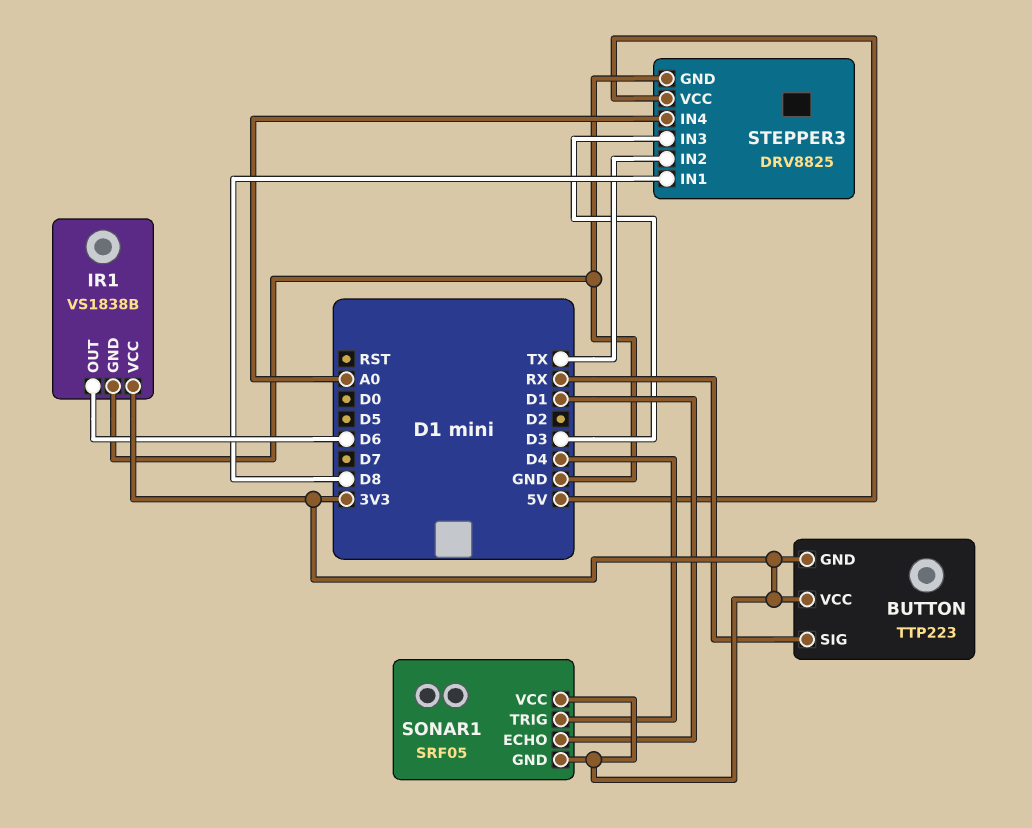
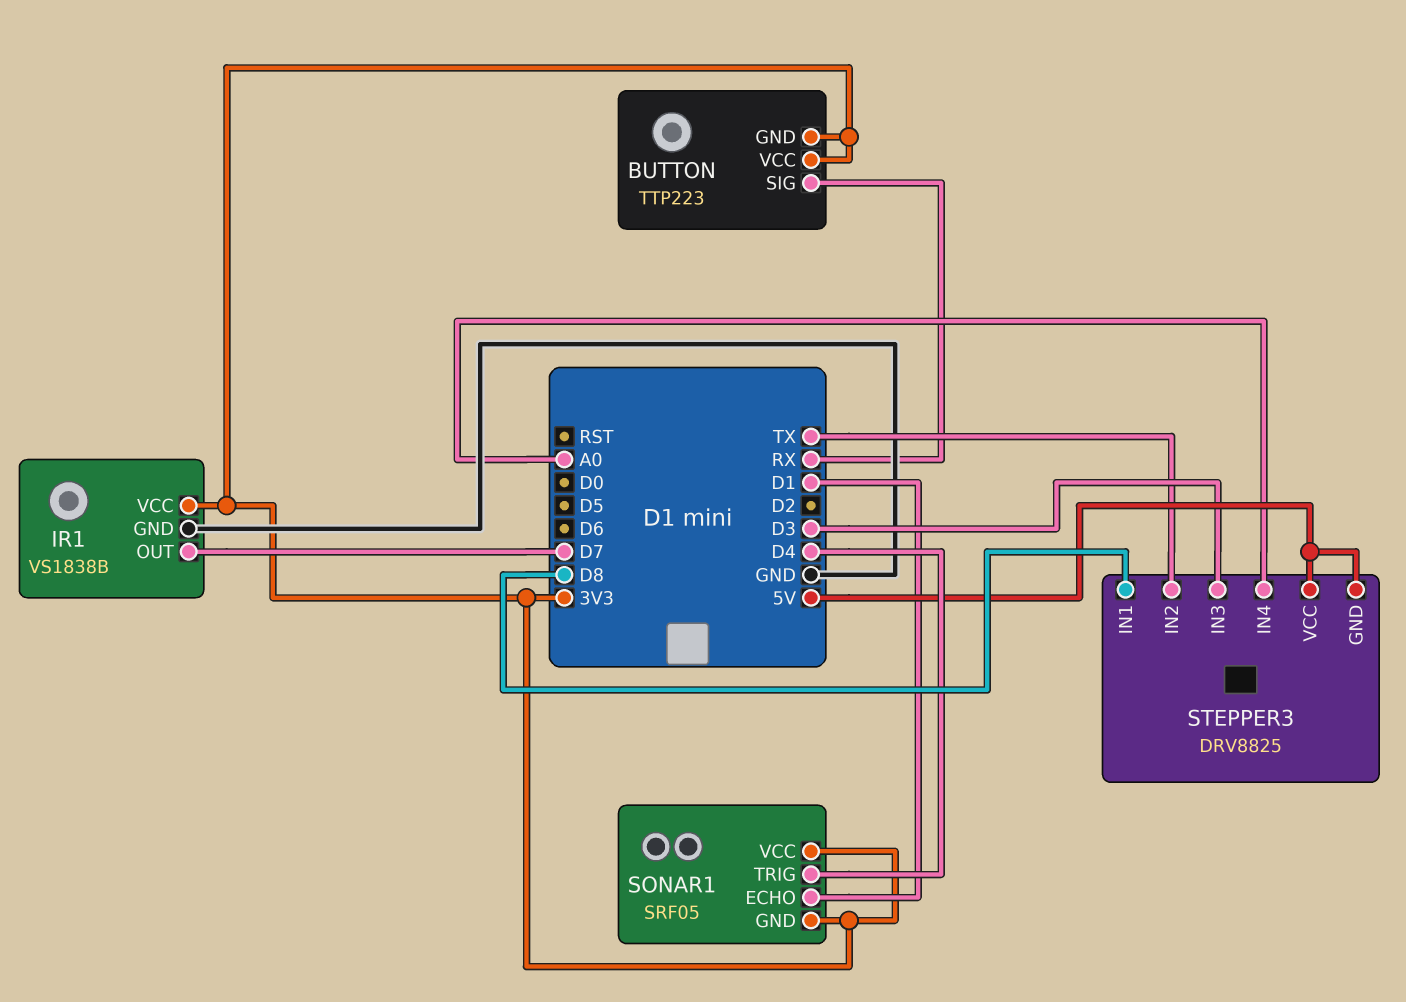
IR1 pin OUT: D6 -> D7
STEPPER3 pin GND: GND -> 5V

